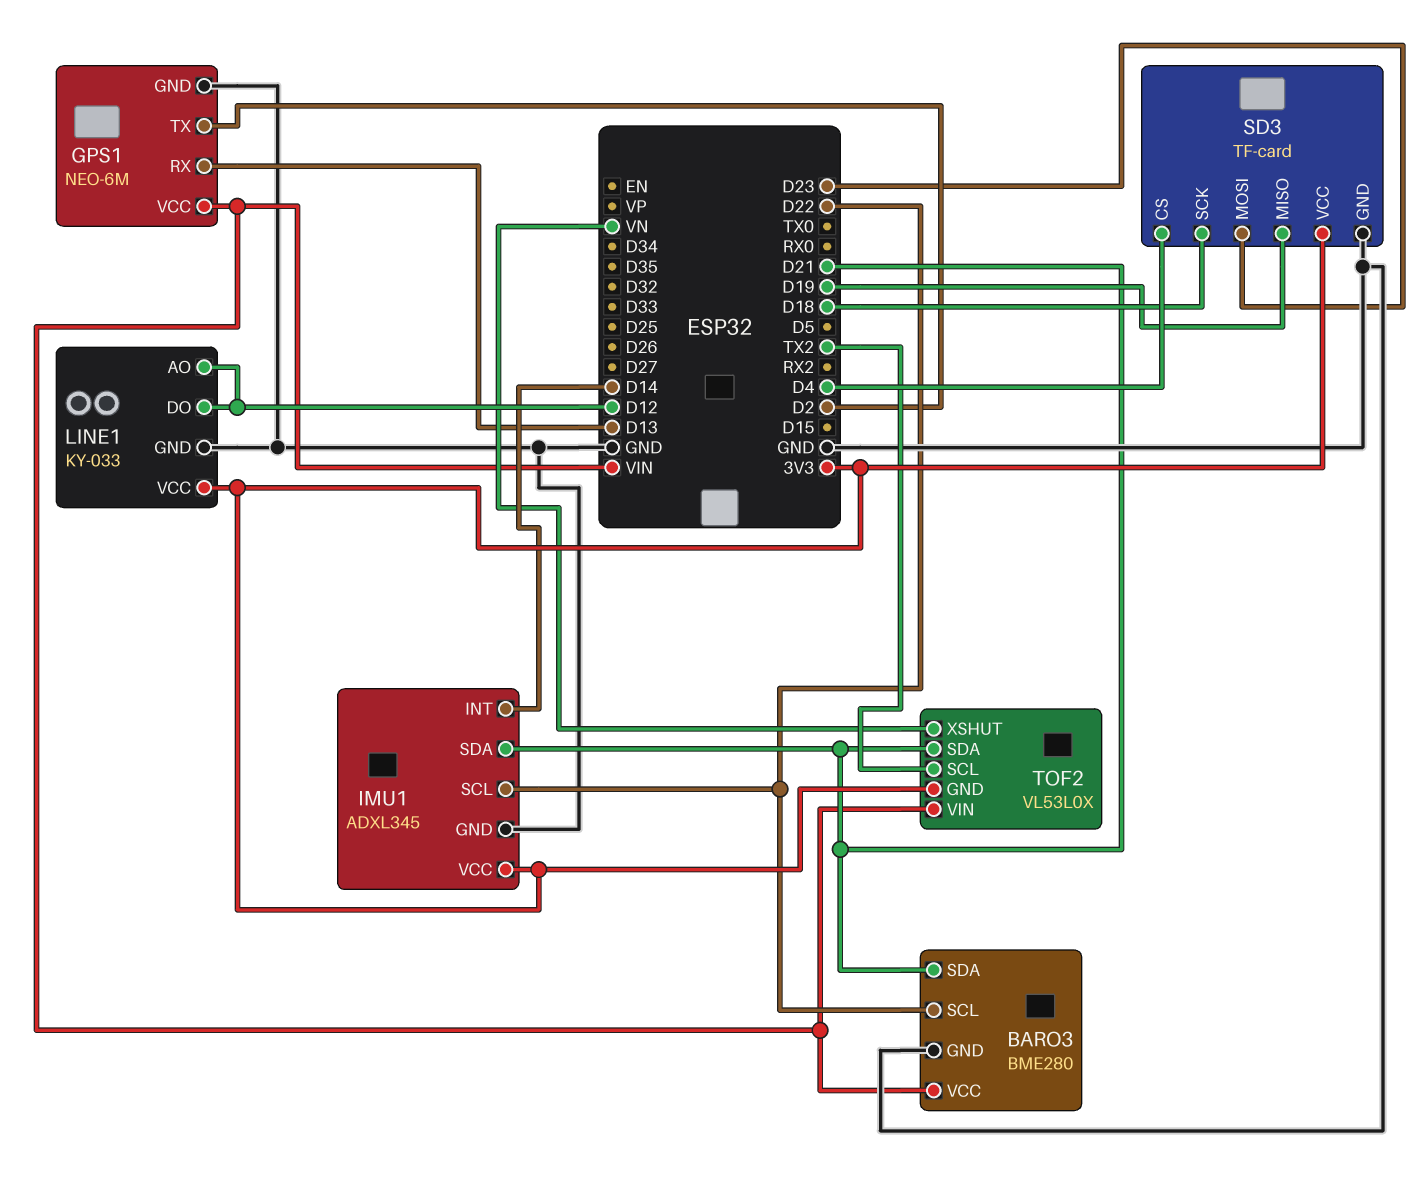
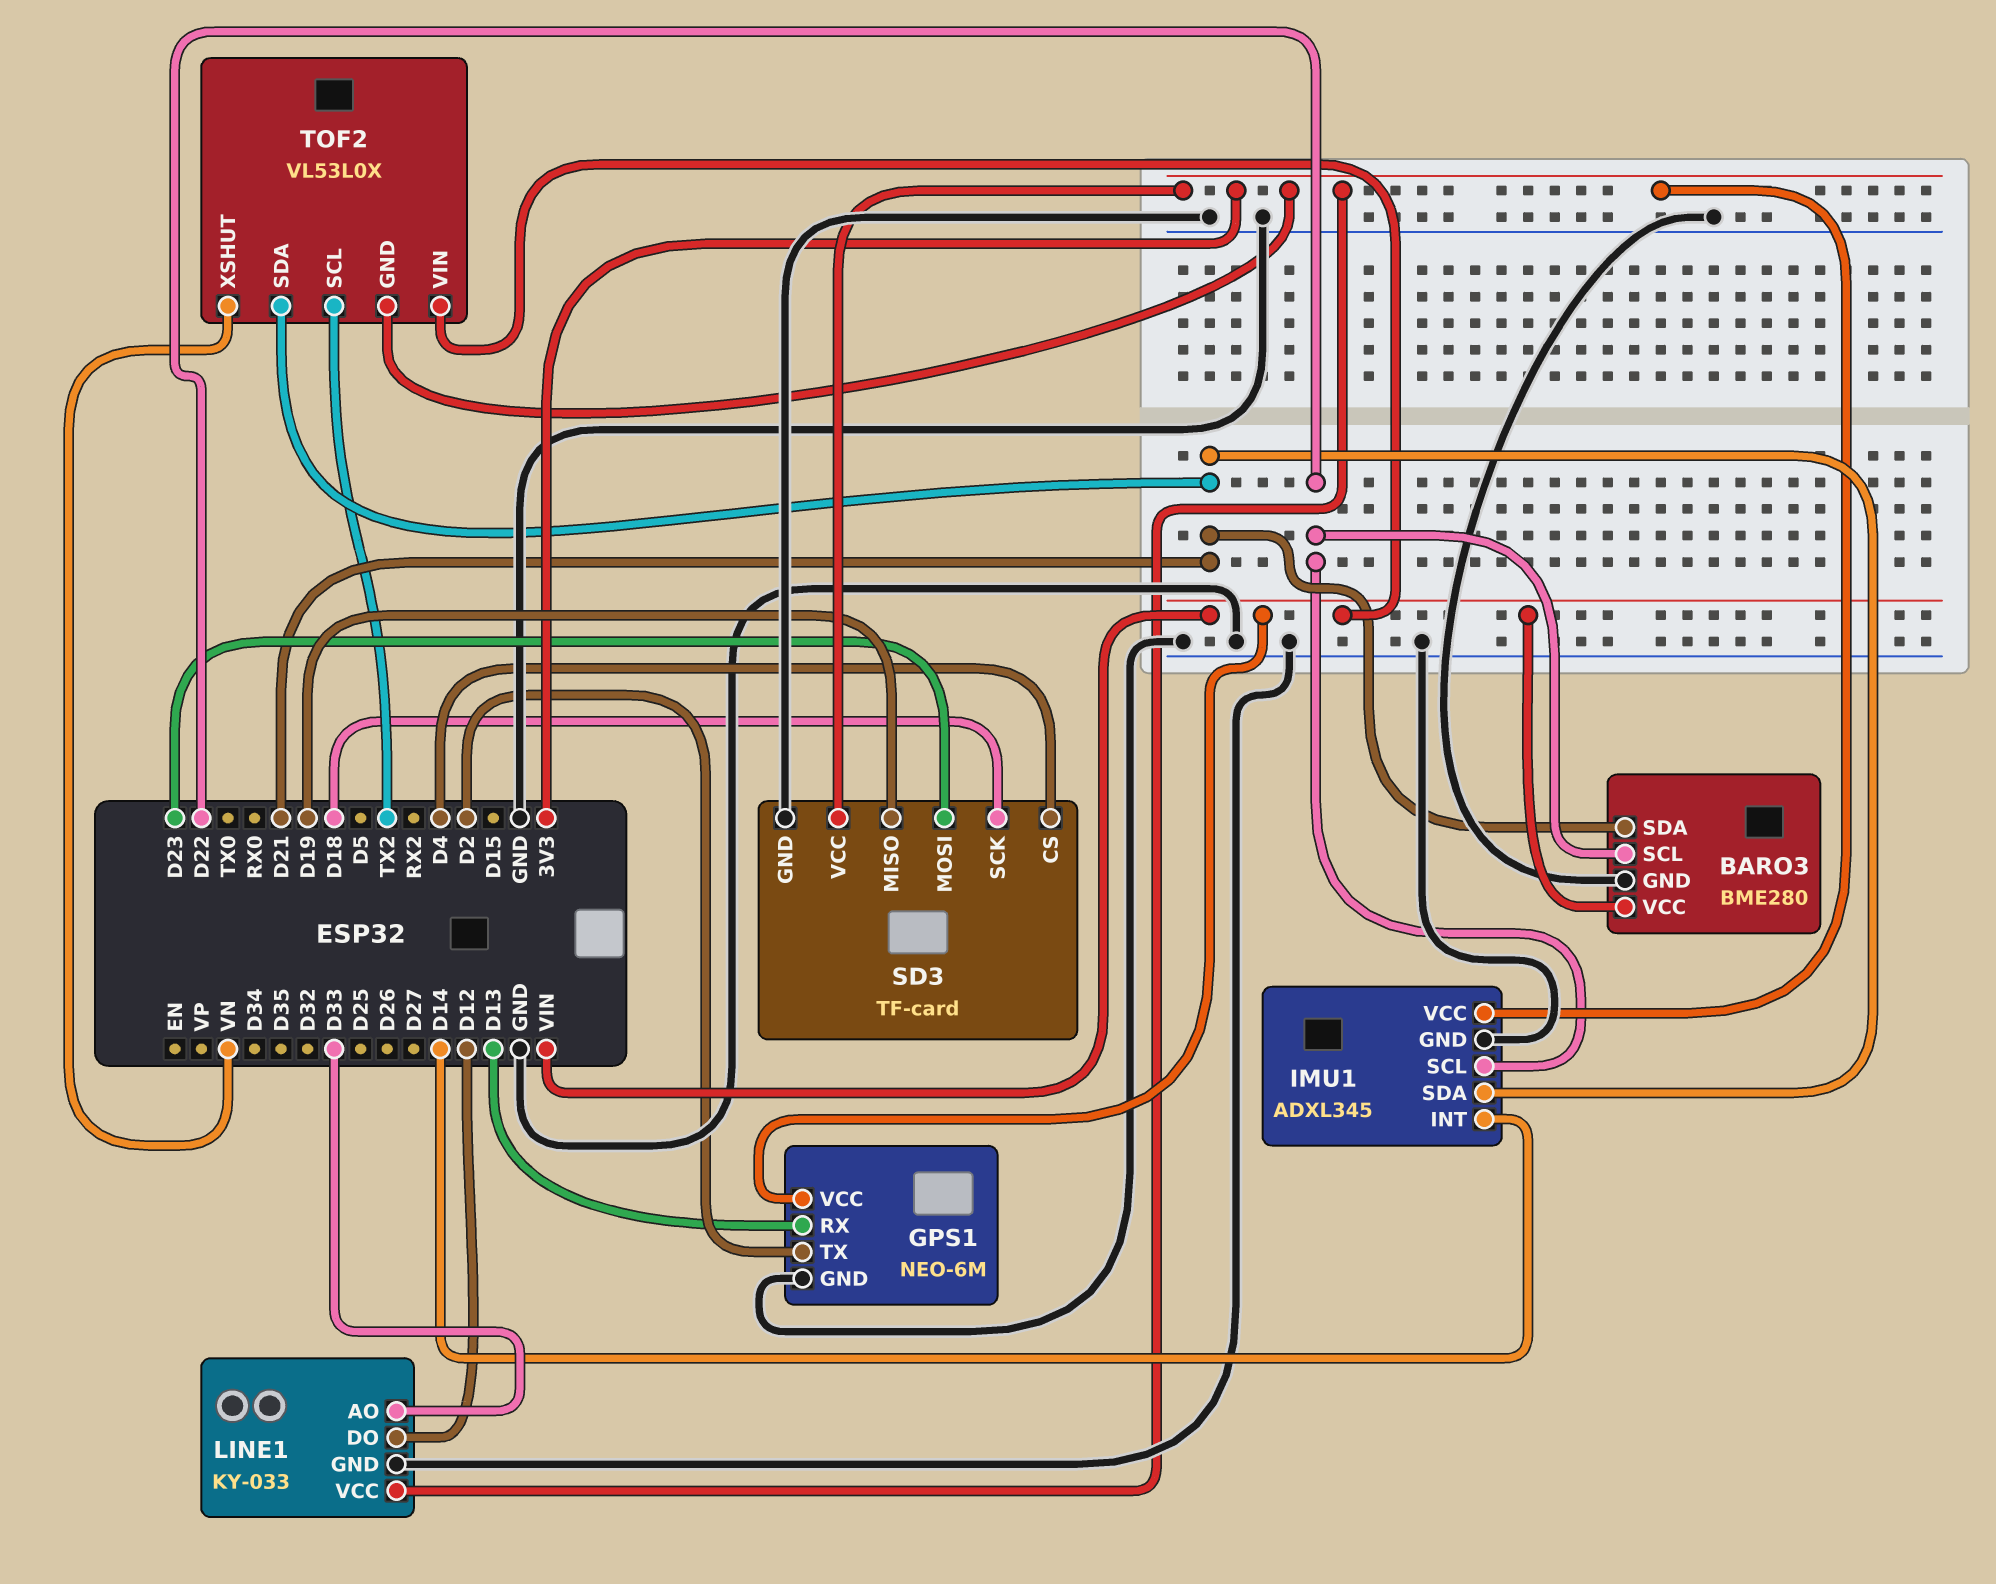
LINE1 pin AO: D12 -> D33

